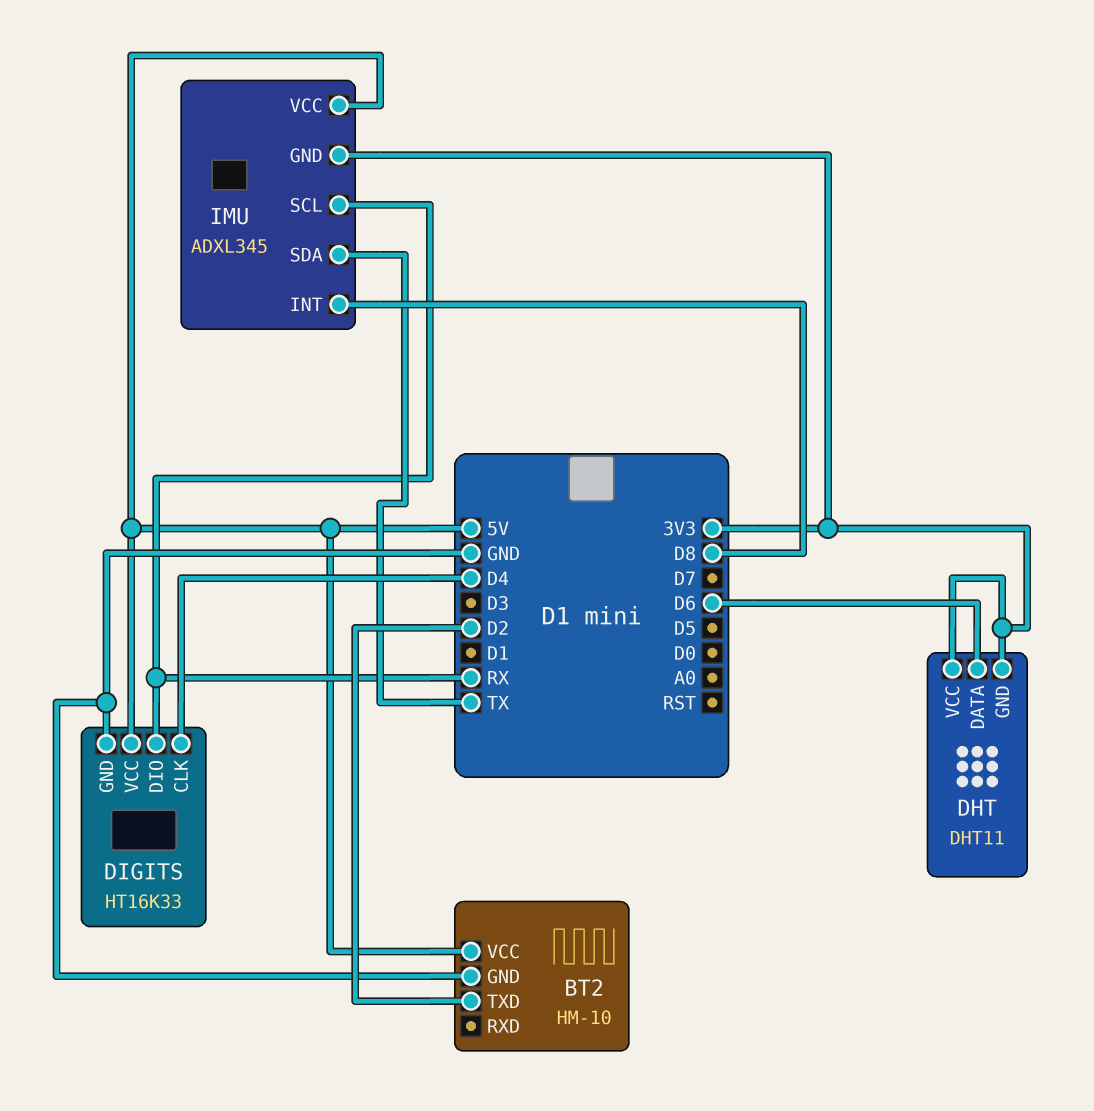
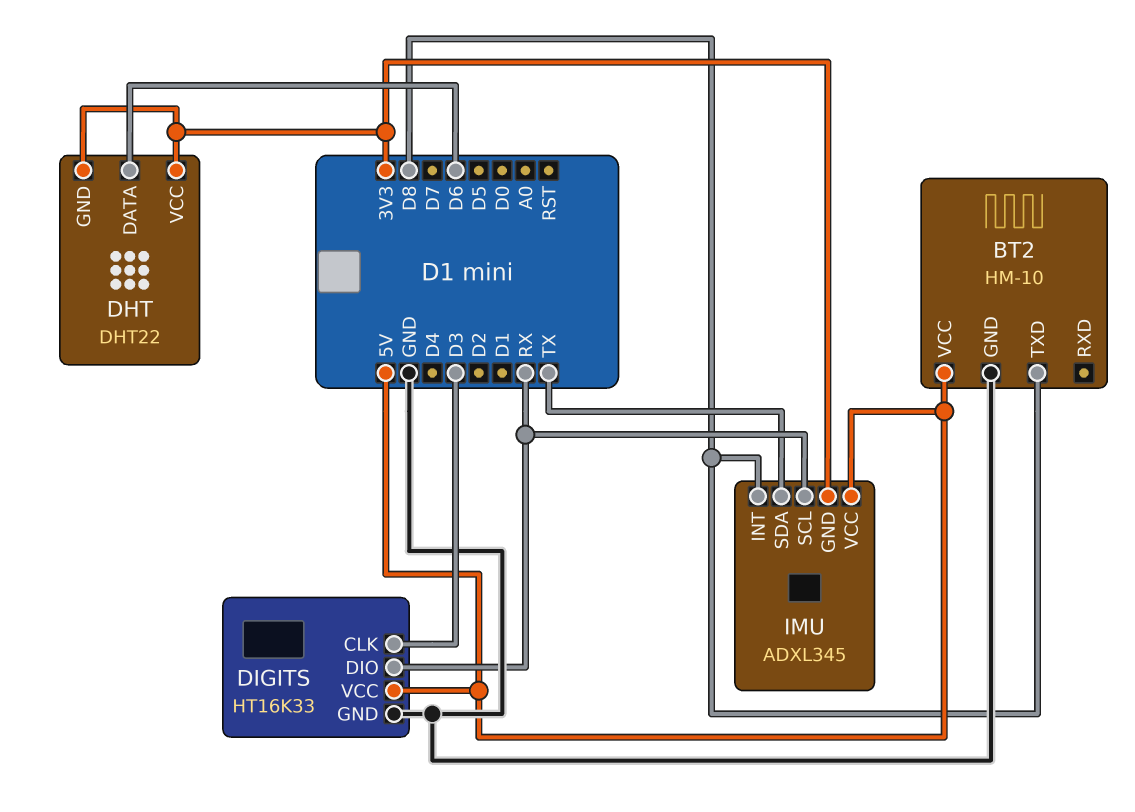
BT2 pin TXD: D2 -> D8
DHT: DHT11 -> DHT22
DIGITS pin CLK: D4 -> D3

